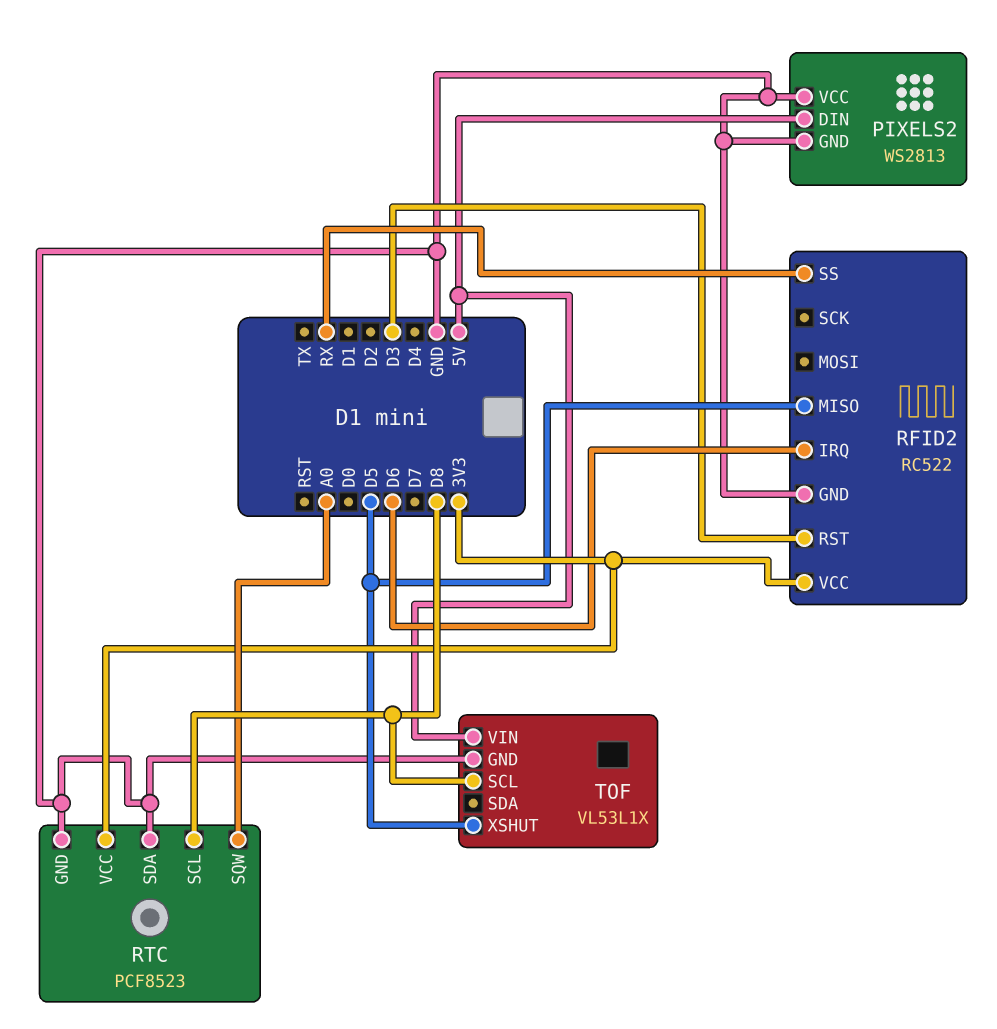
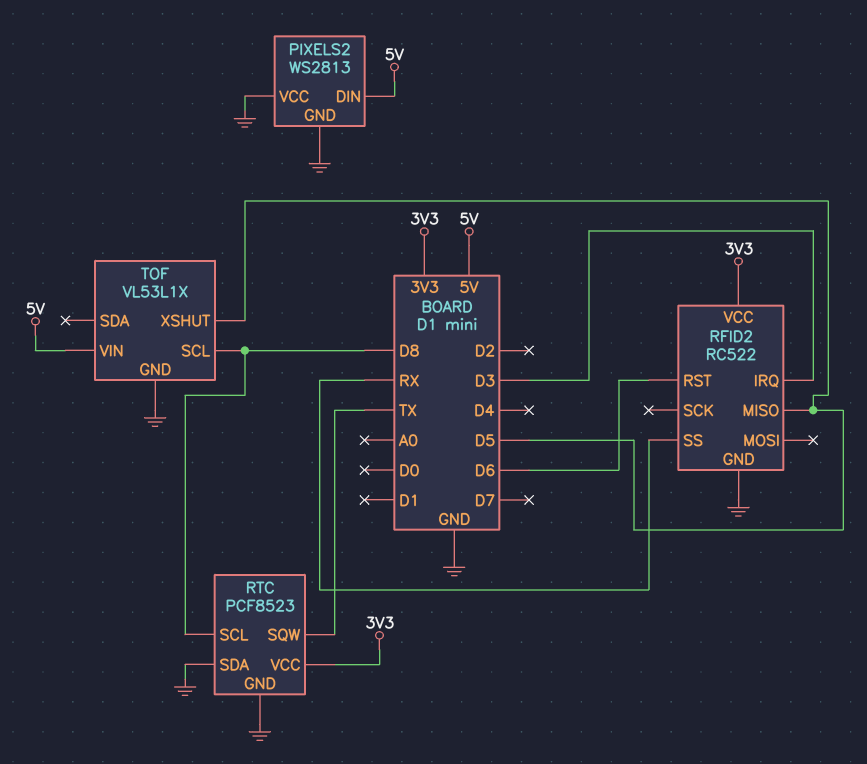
RFID2 pin IRQ: D6 -> D3
RFID2 pin RST: D3 -> D6
RTC pin SQW: A0 -> TX

